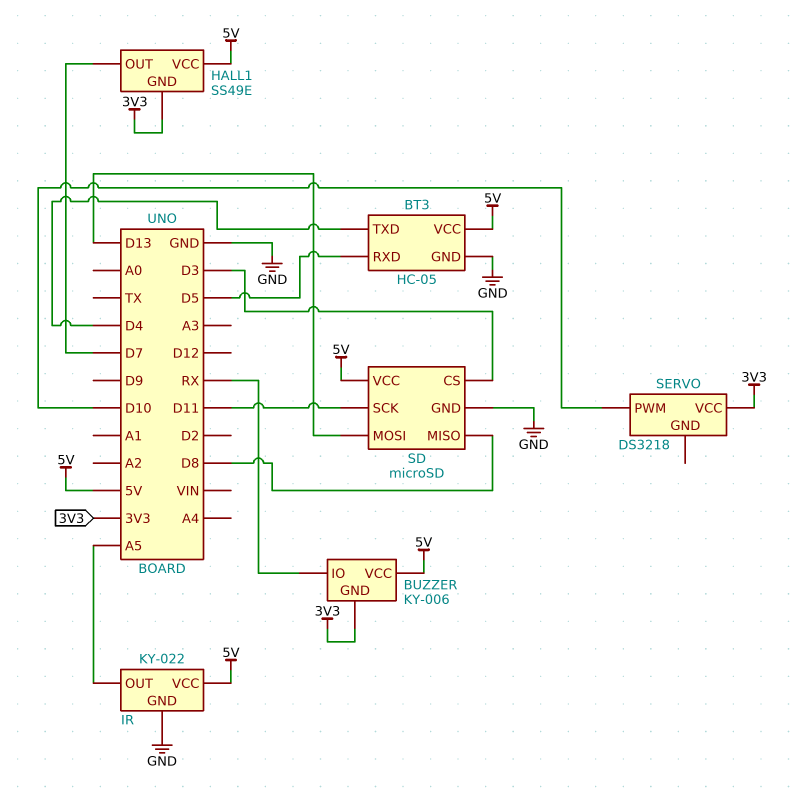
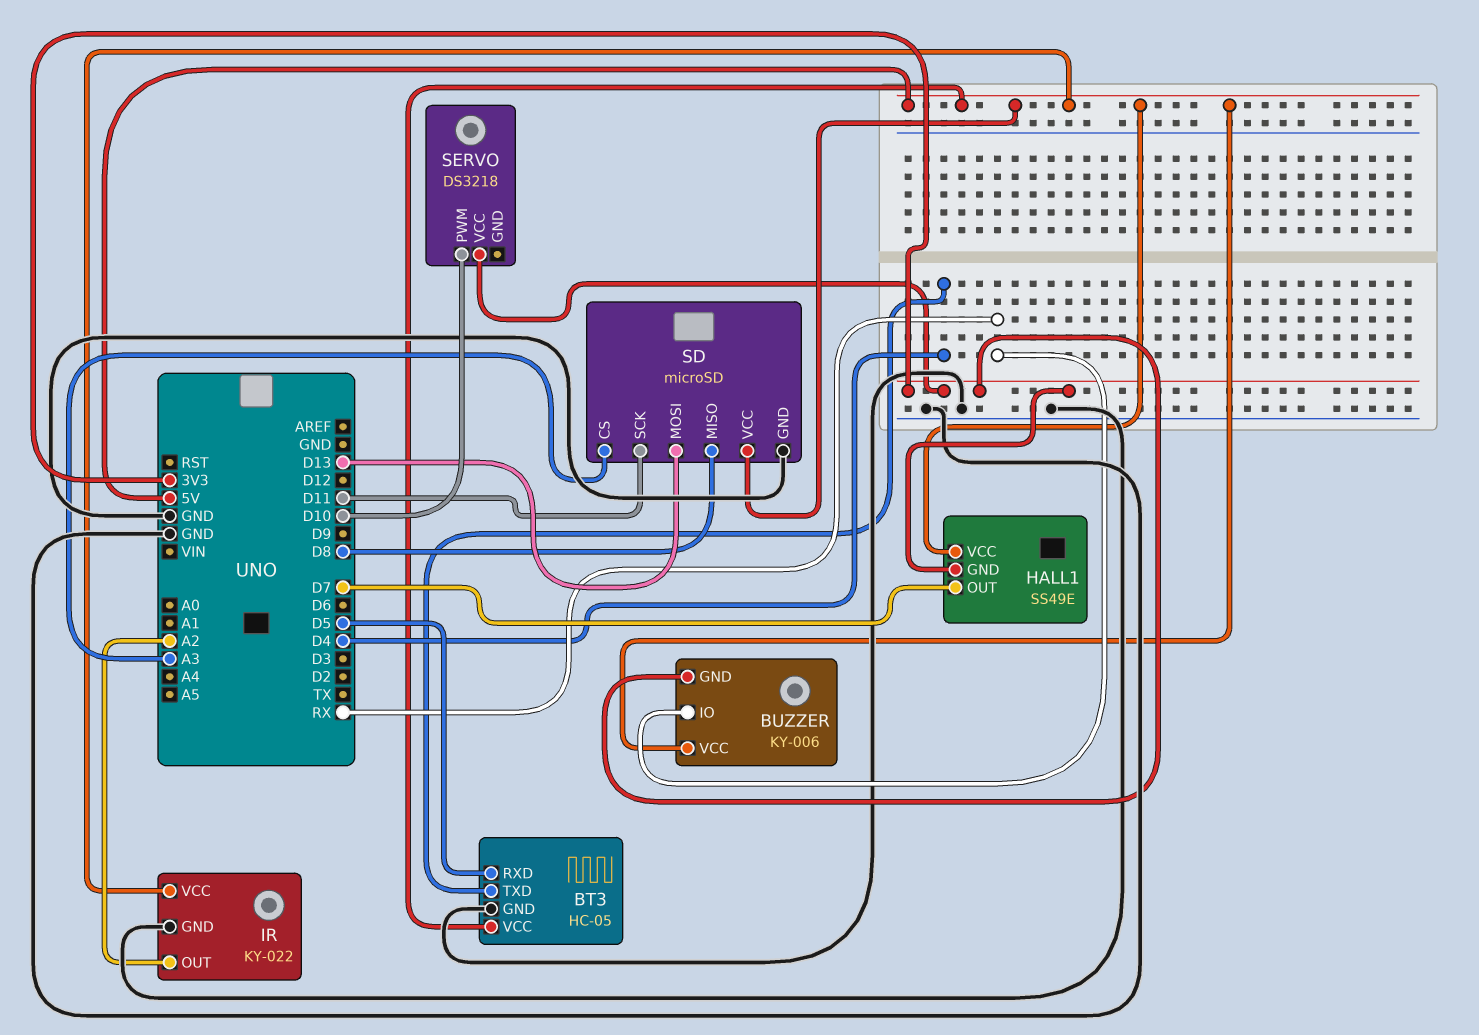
IR pin OUT: A5 -> A2
SD pin CS: D3 -> A3

